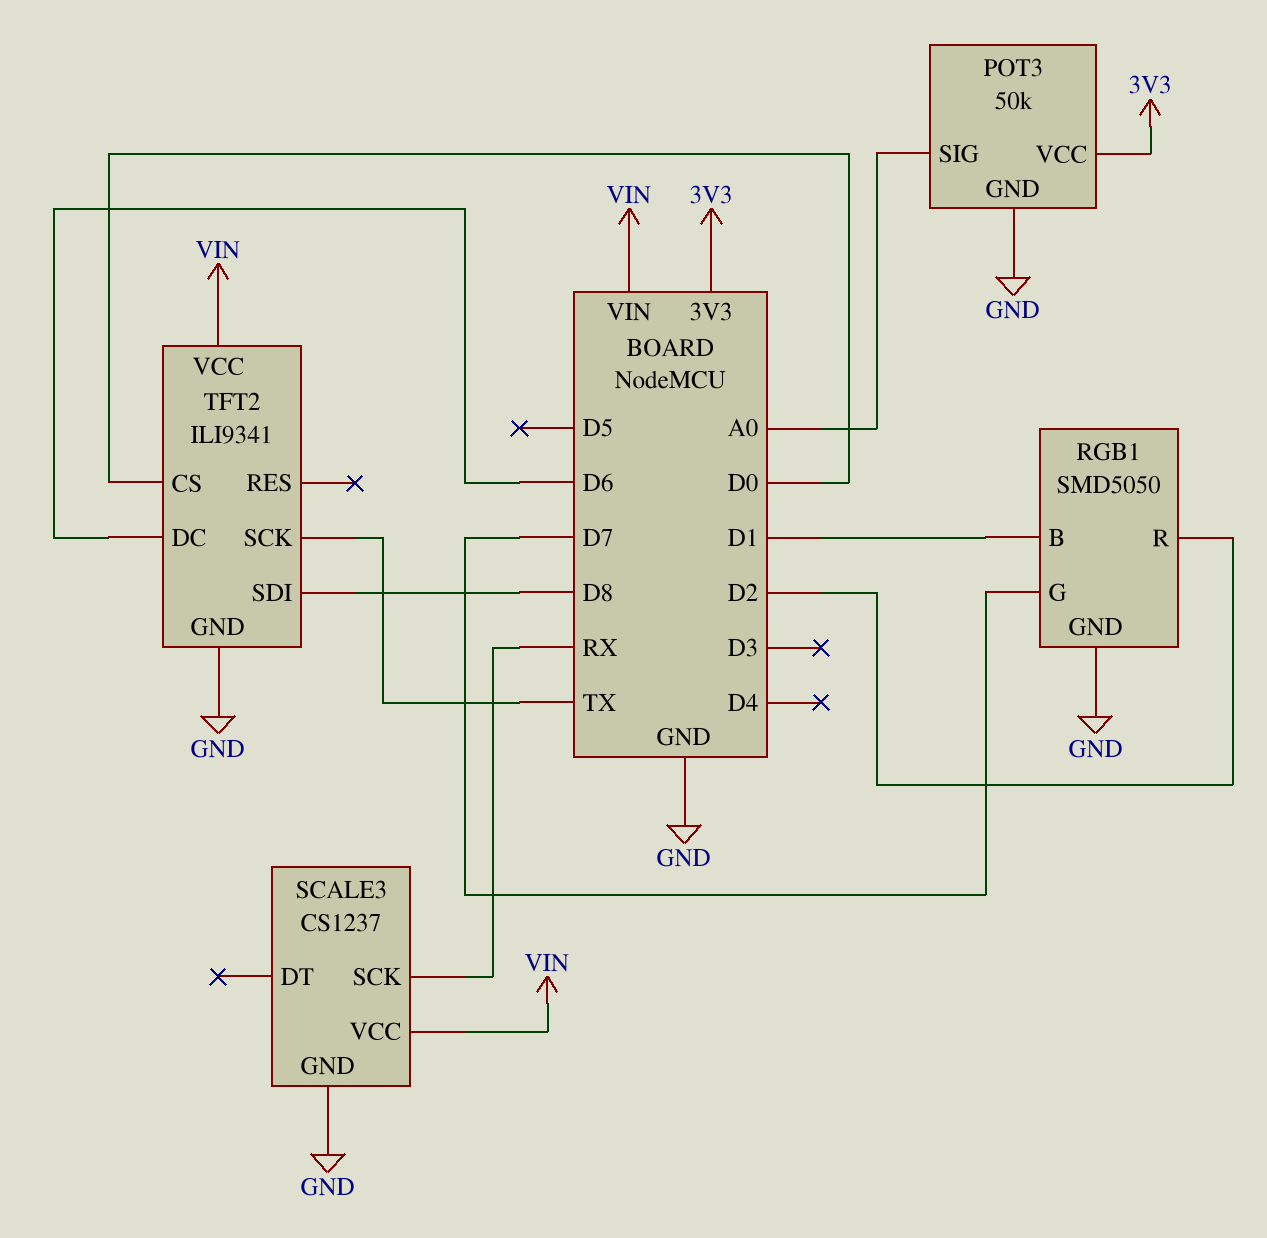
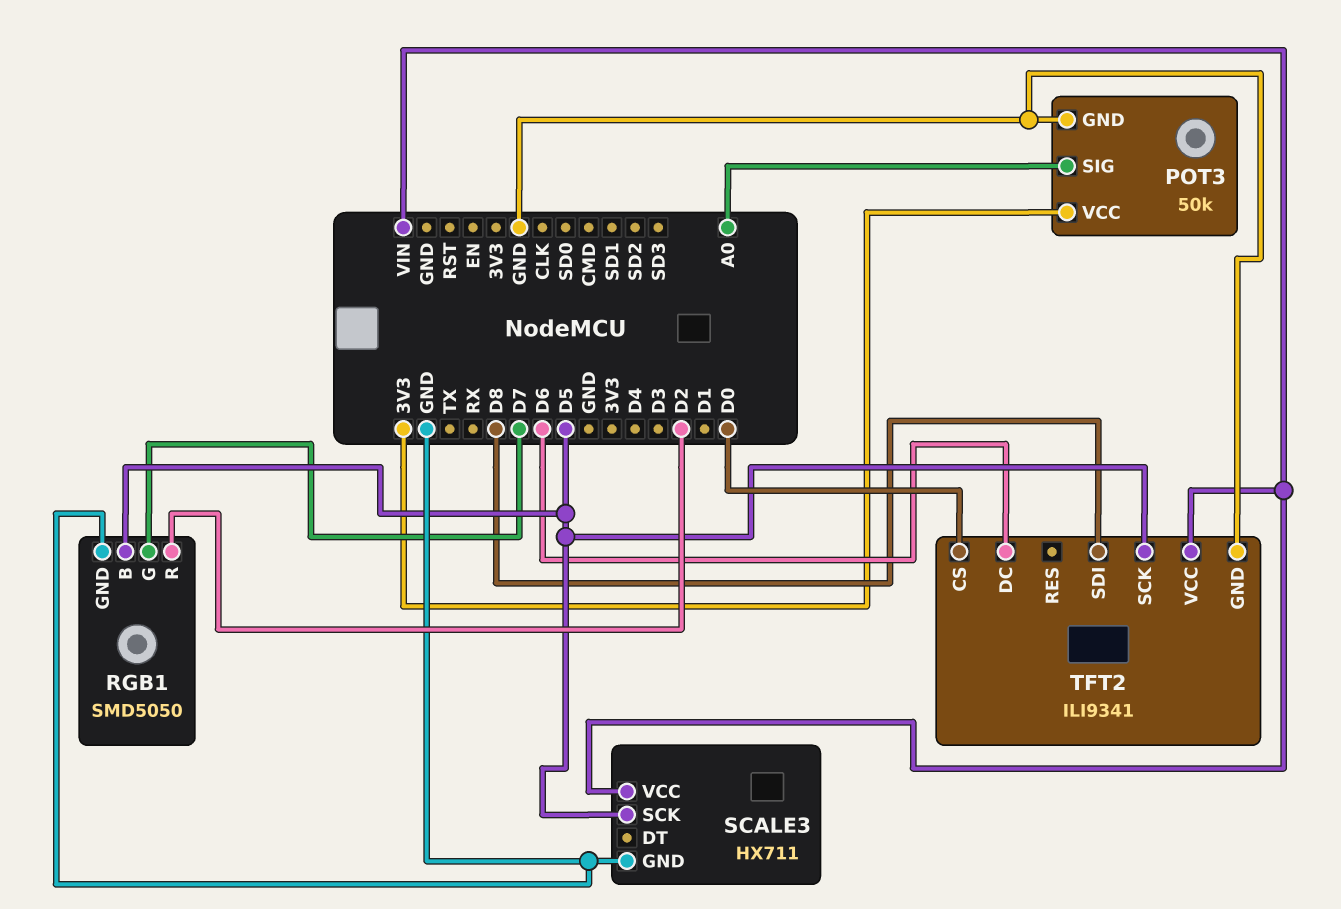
RGB1 pin B: D1 -> D5
SCALE3: CS1237 -> HX711
SCALE3 pin SCK: RX -> D5
TFT2 pin SCK: TX -> D5

